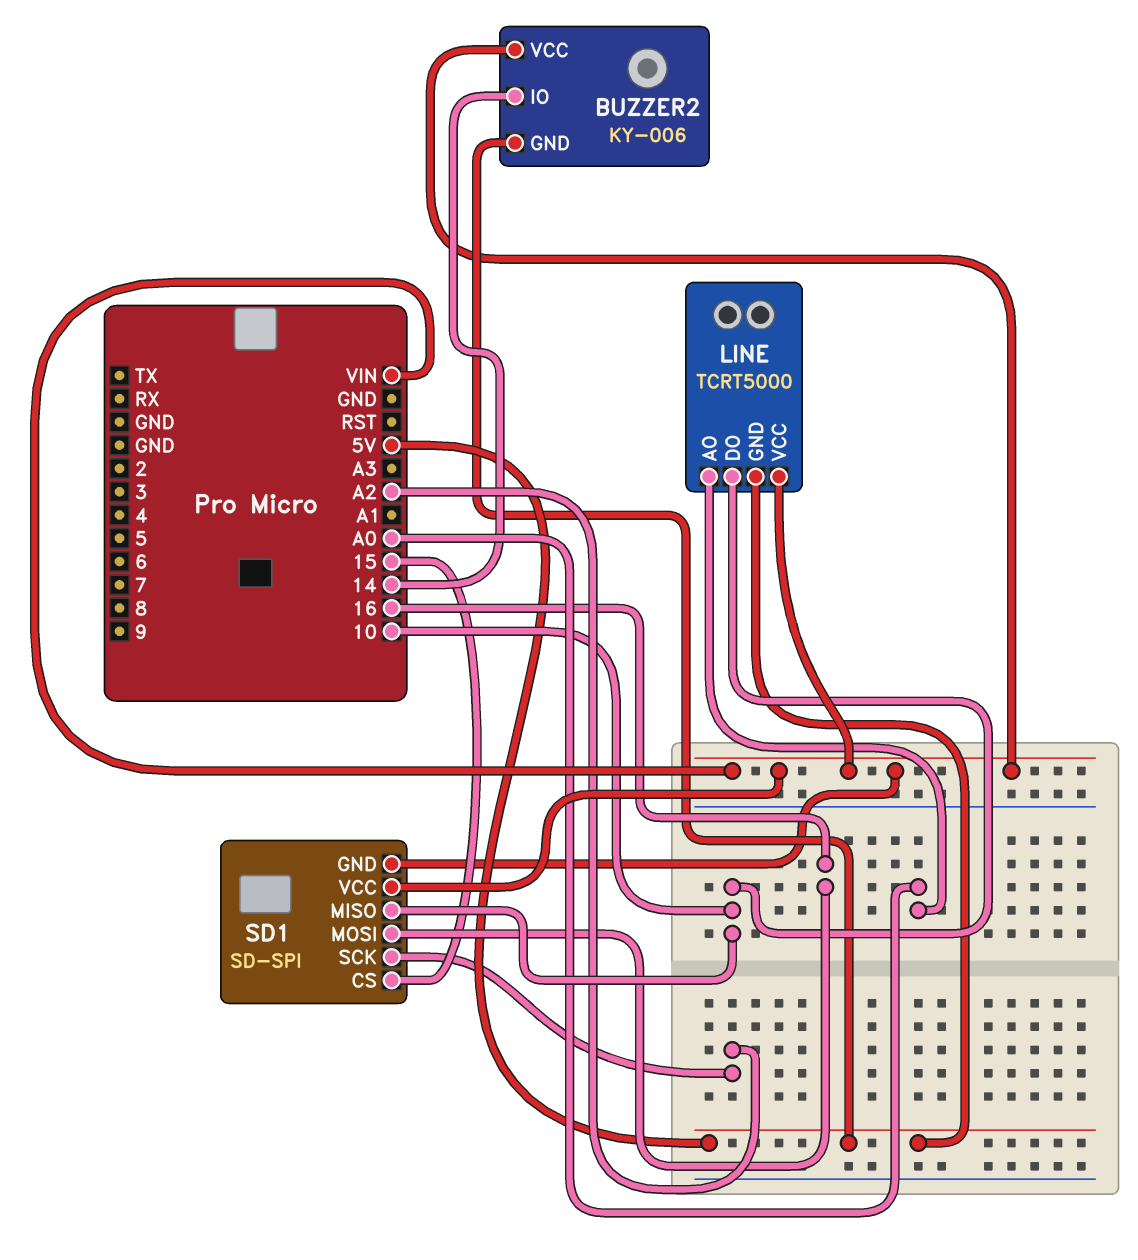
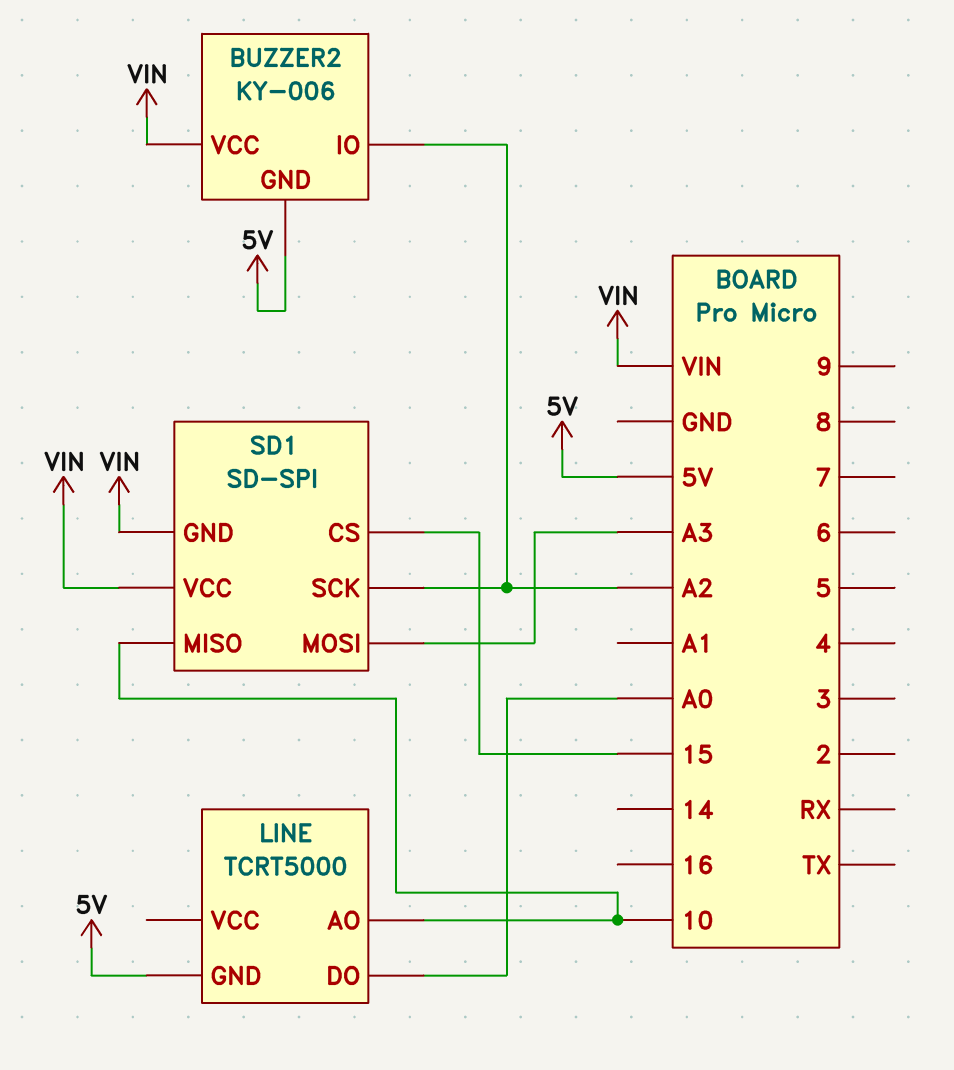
BUZZER2 pin IO: 14 -> A2
LINE pin AO: A0 -> 10
LINE pin DO: 10 -> A0
LINE pin VCC: VIN -> none
SD1 pin MOSI: 16 -> A3

